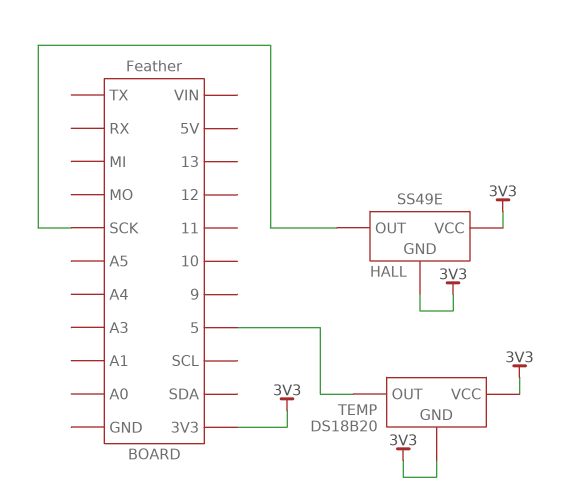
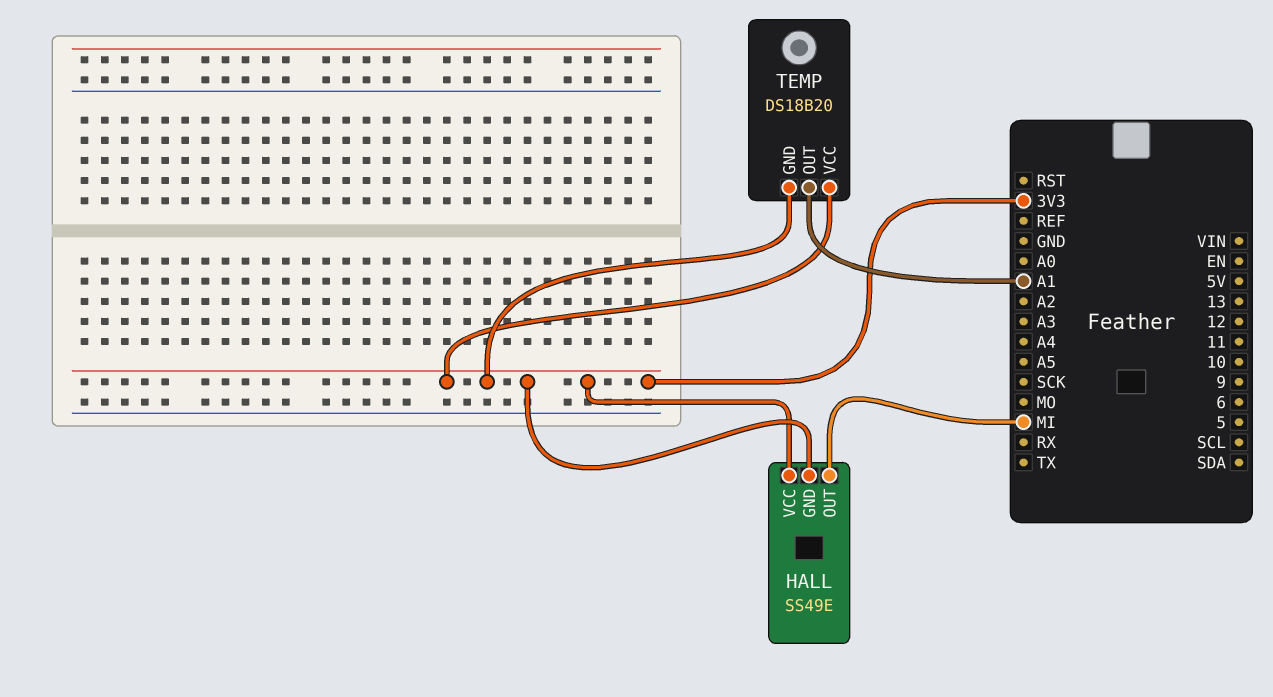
HALL pin OUT: SCK -> MI
TEMP pin OUT: 5 -> A1

